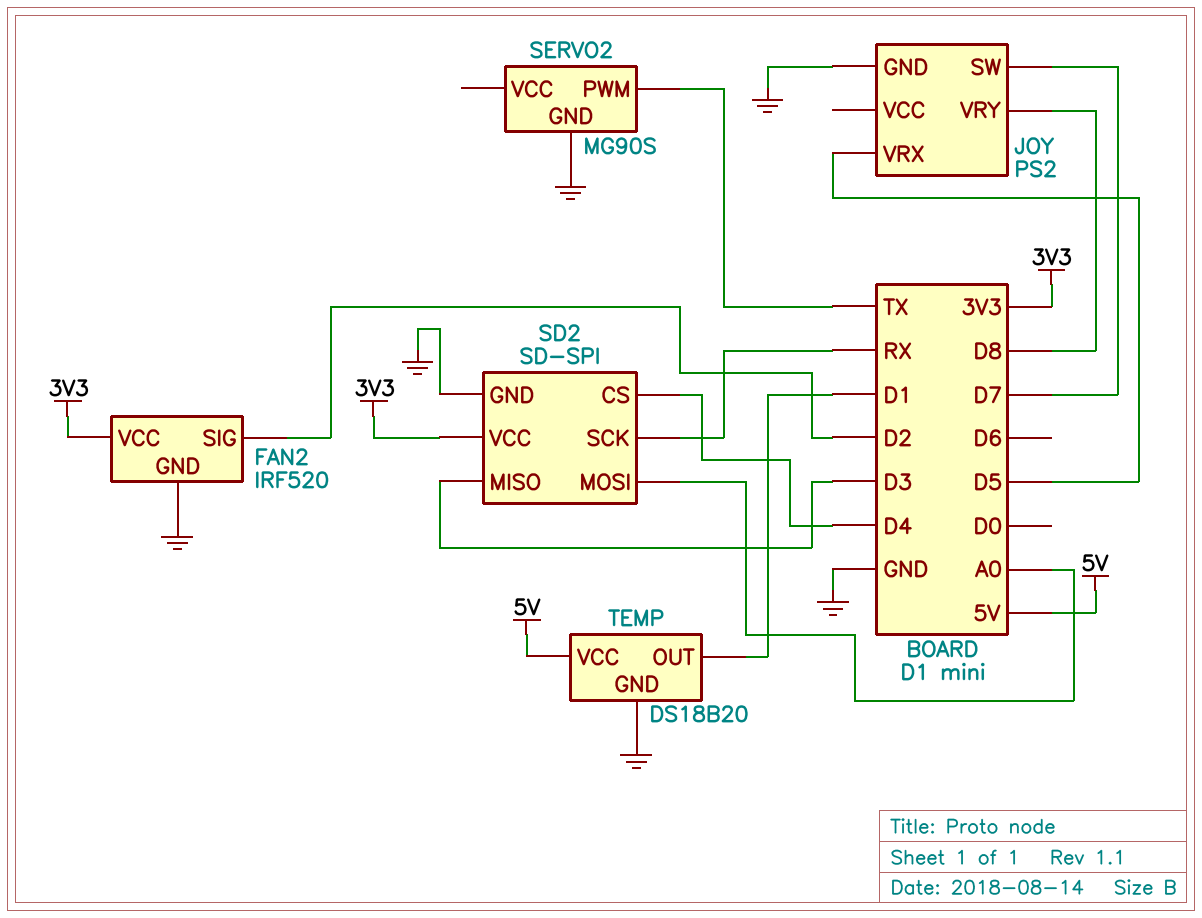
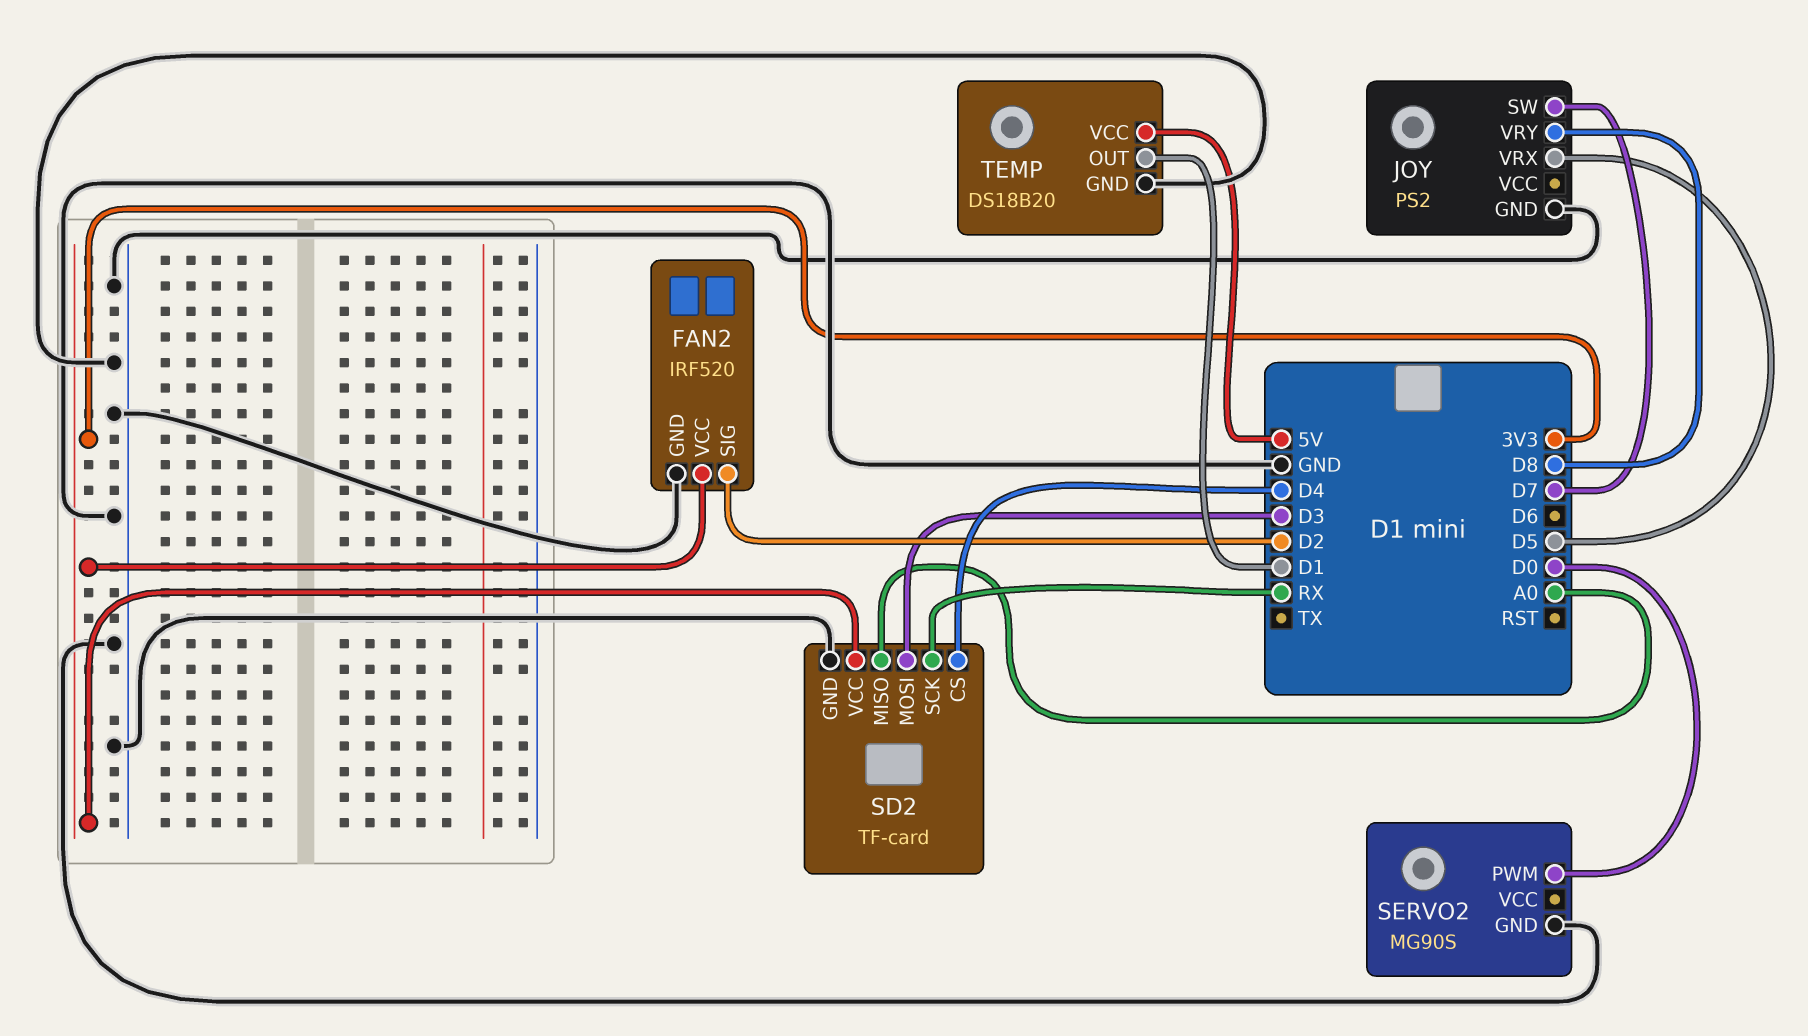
SD2: SD-SPI -> TF-card
SD2 pin MISO: D3 -> A0
SD2 pin MOSI: A0 -> D3
SERVO2 pin PWM: TX -> D0

